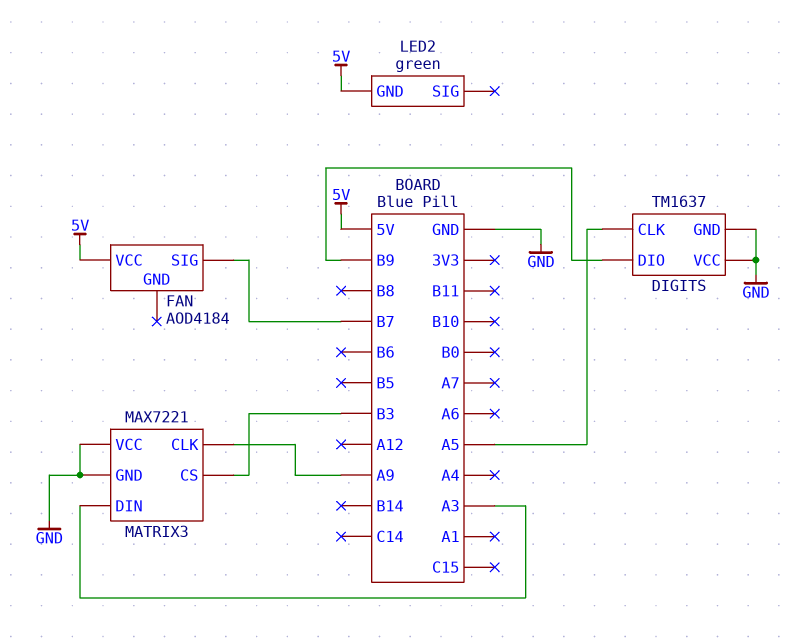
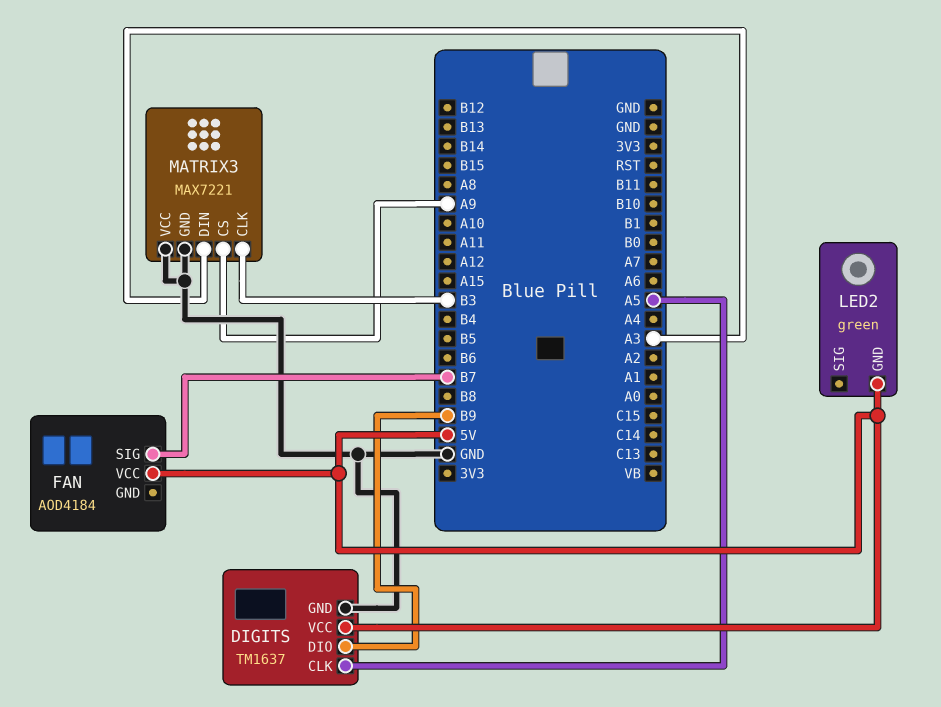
DIGITS pin VCC: GND -> 5V
MATRIX3 pin CLK: A9 -> B3
MATRIX3 pin CS: B3 -> A9

